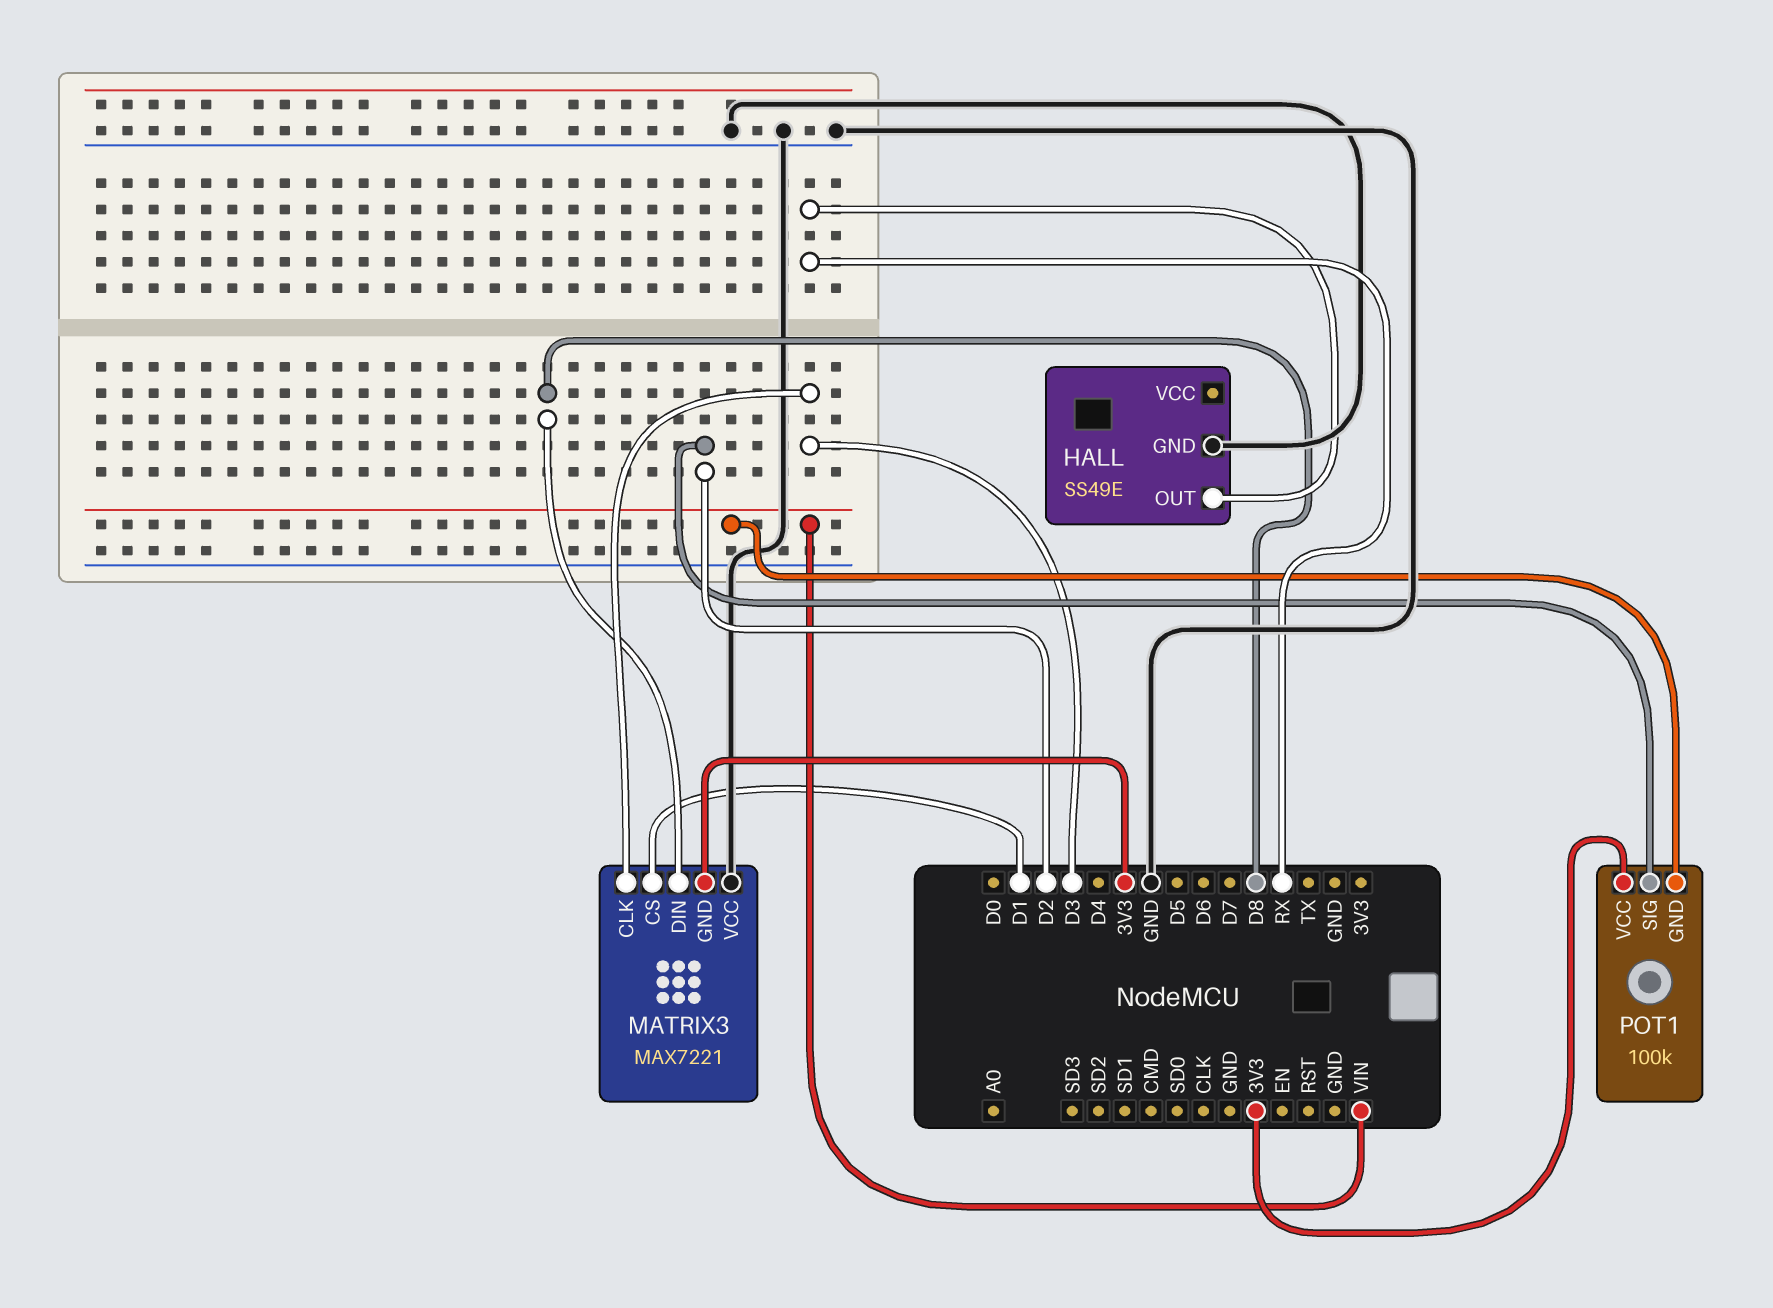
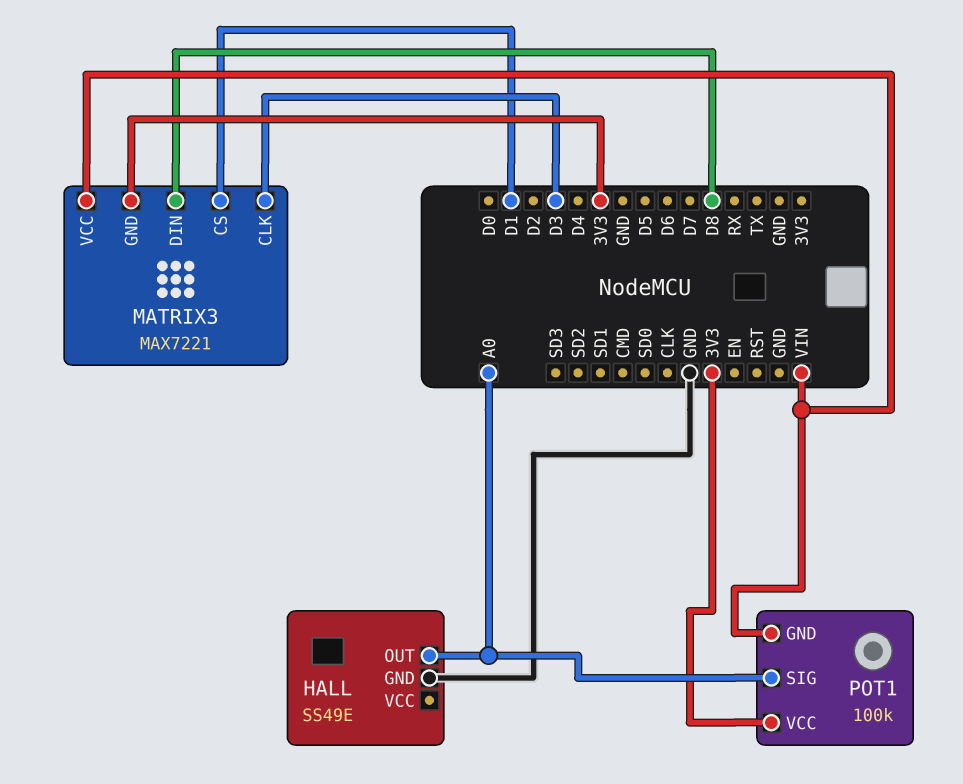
HALL pin OUT: RX -> A0
MATRIX3 pin VCC: GND -> VIN
POT1 pin SIG: D2 -> A0

